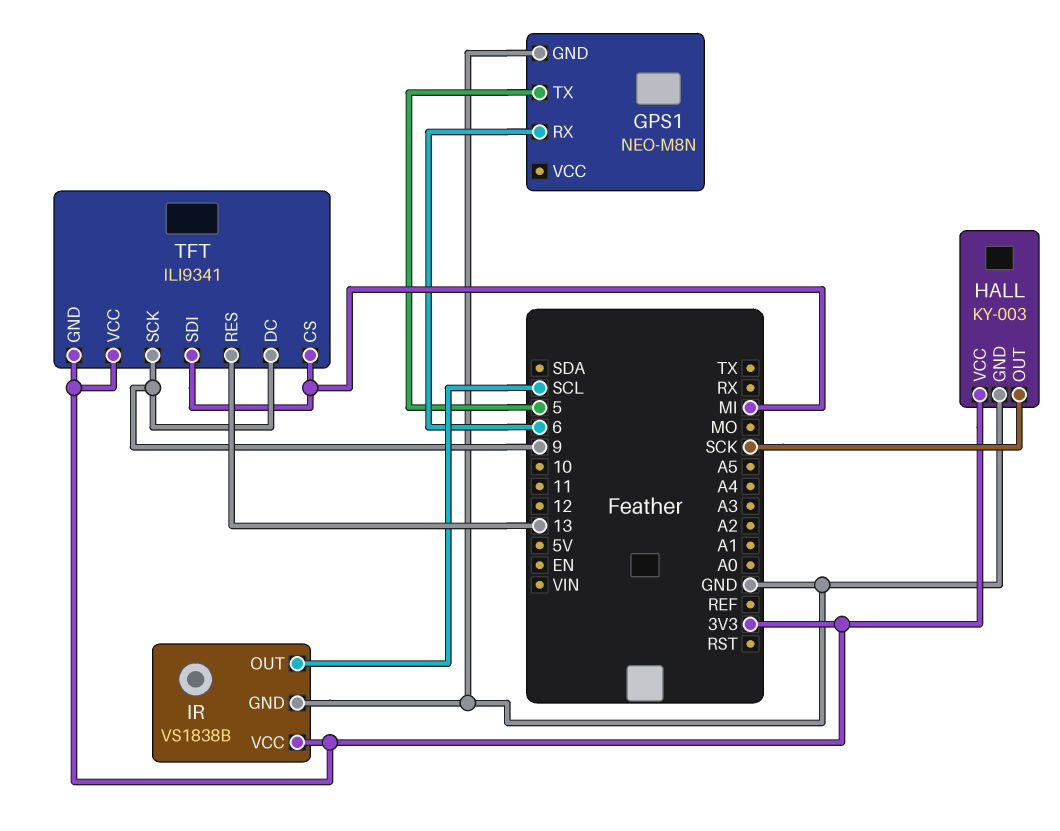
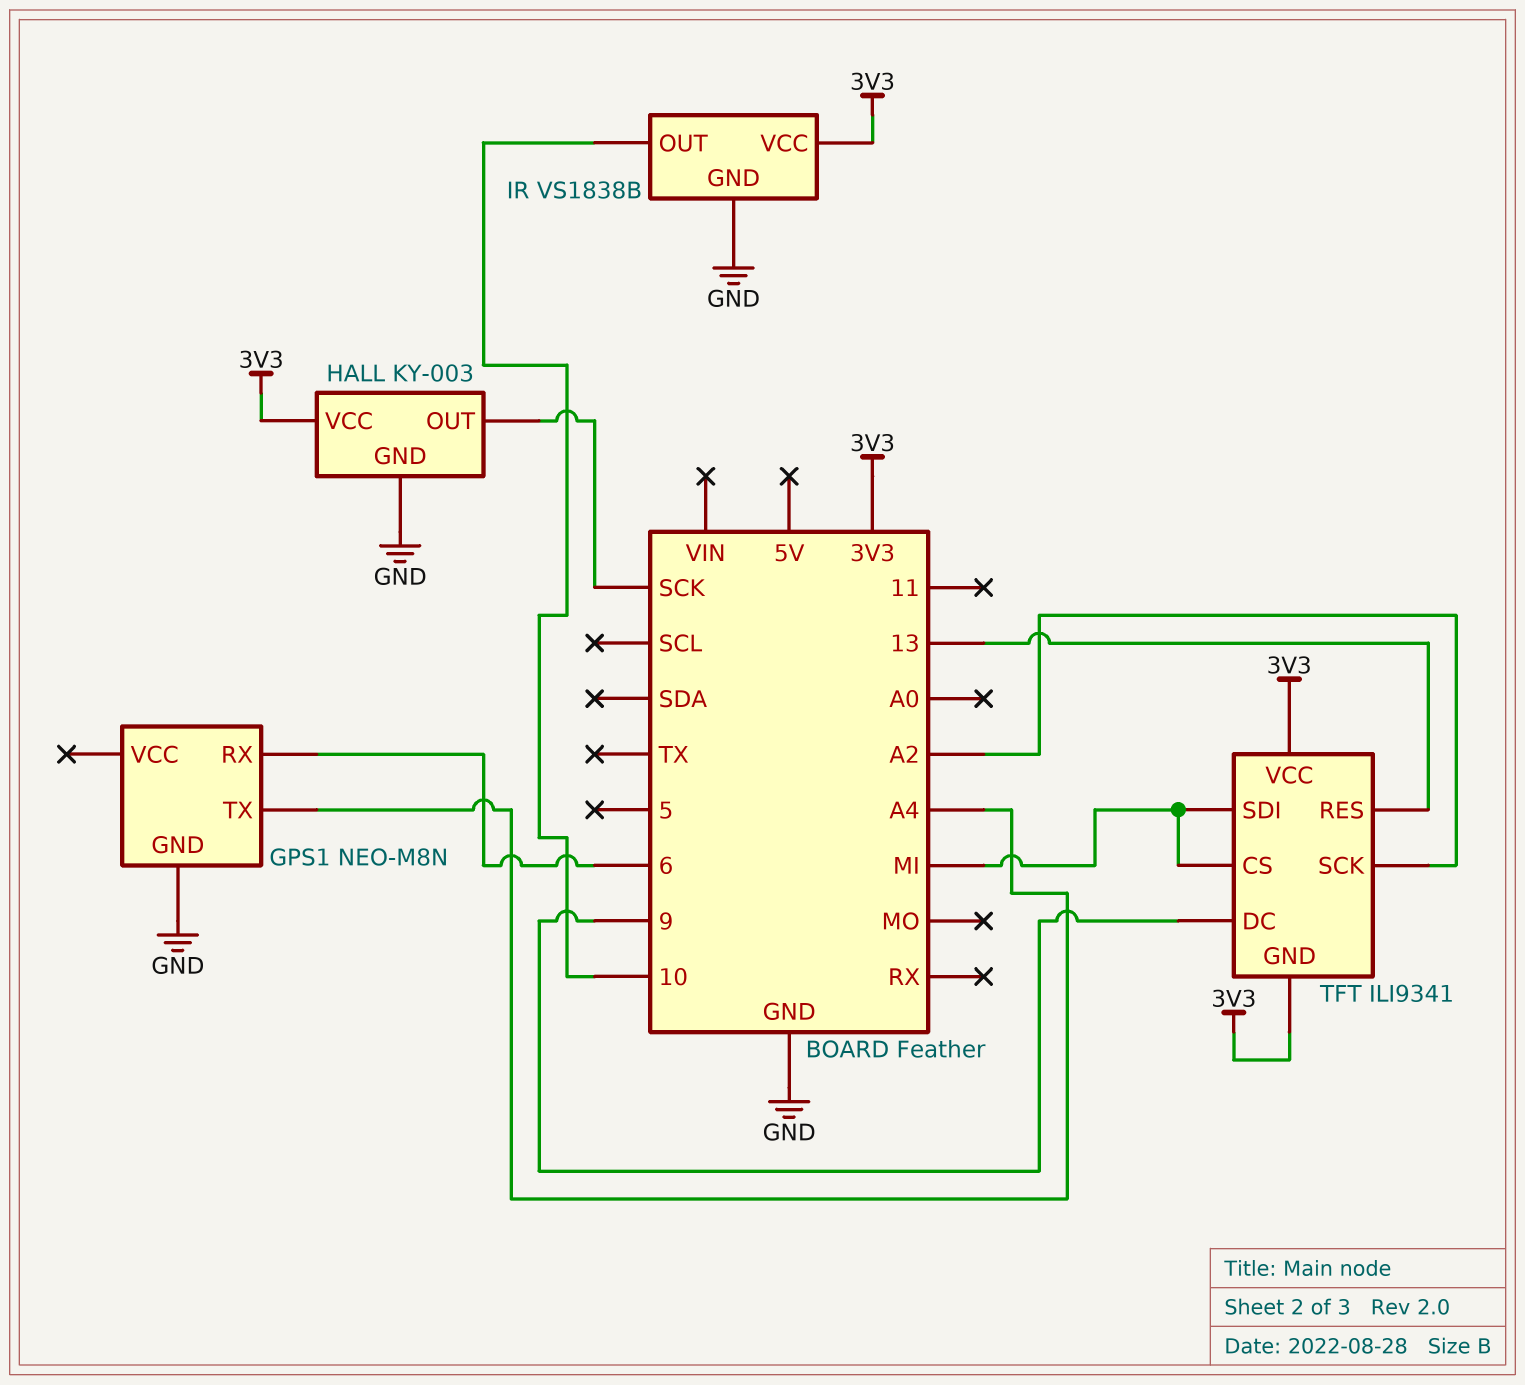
GPS1 pin TX: 5 -> A4
IR pin OUT: SCL -> 10
TFT pin SCK: 9 -> A2

